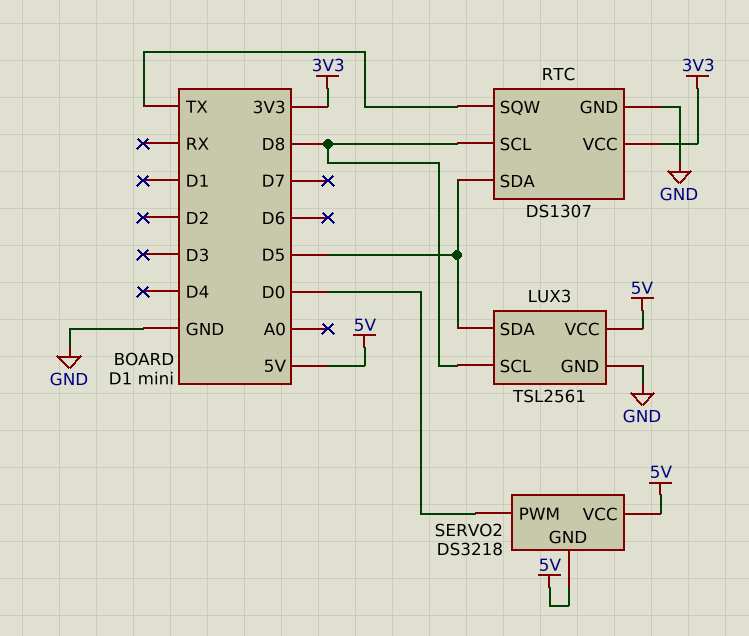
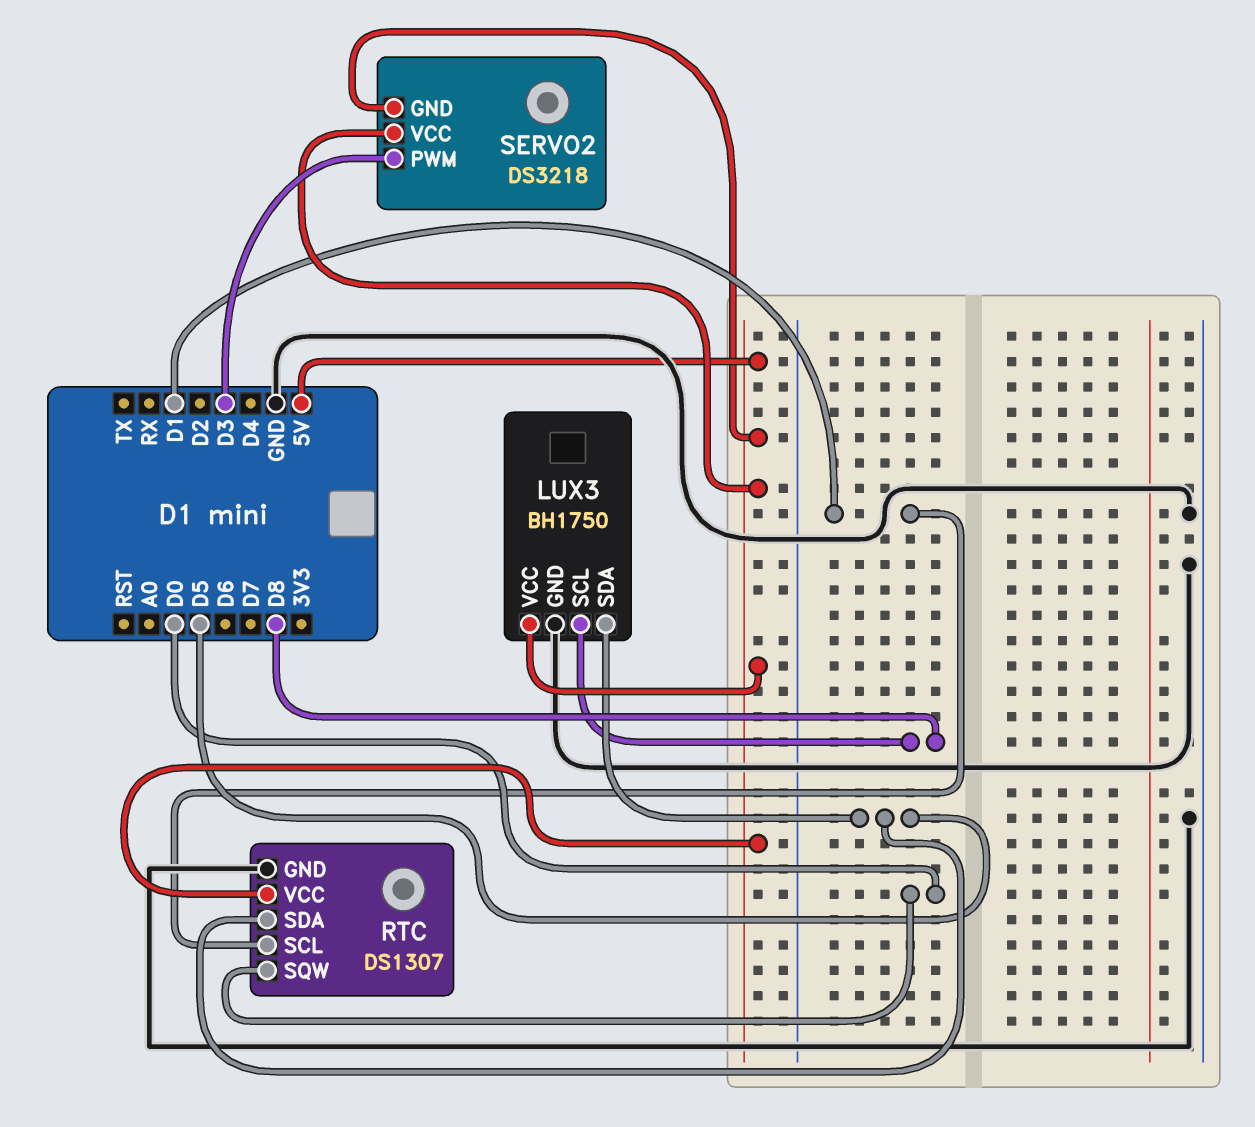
LUX3: TSL2561 -> BH1750
RTC pin SCL: D8 -> D1
RTC pin SQW: TX -> D0
RTC pin VCC: 3V3 -> 5V
SERVO2 pin PWM: D0 -> D3

